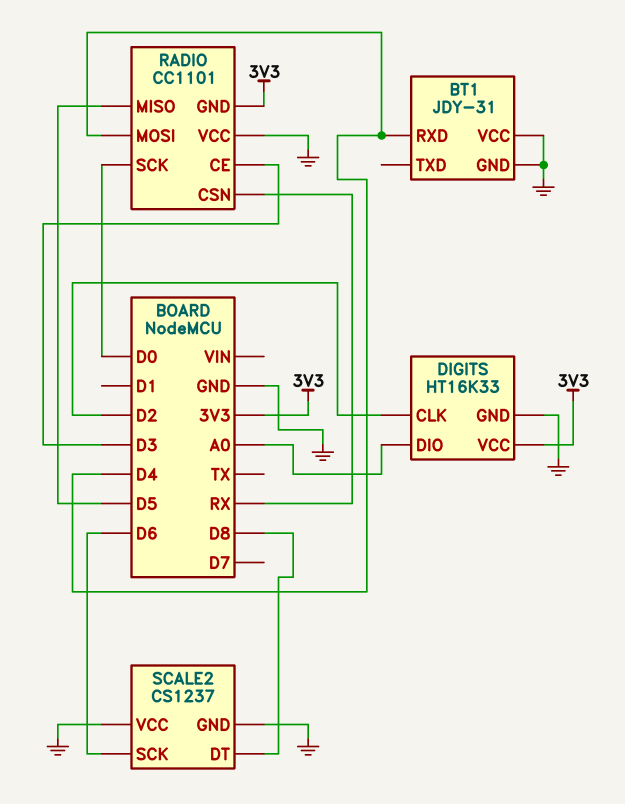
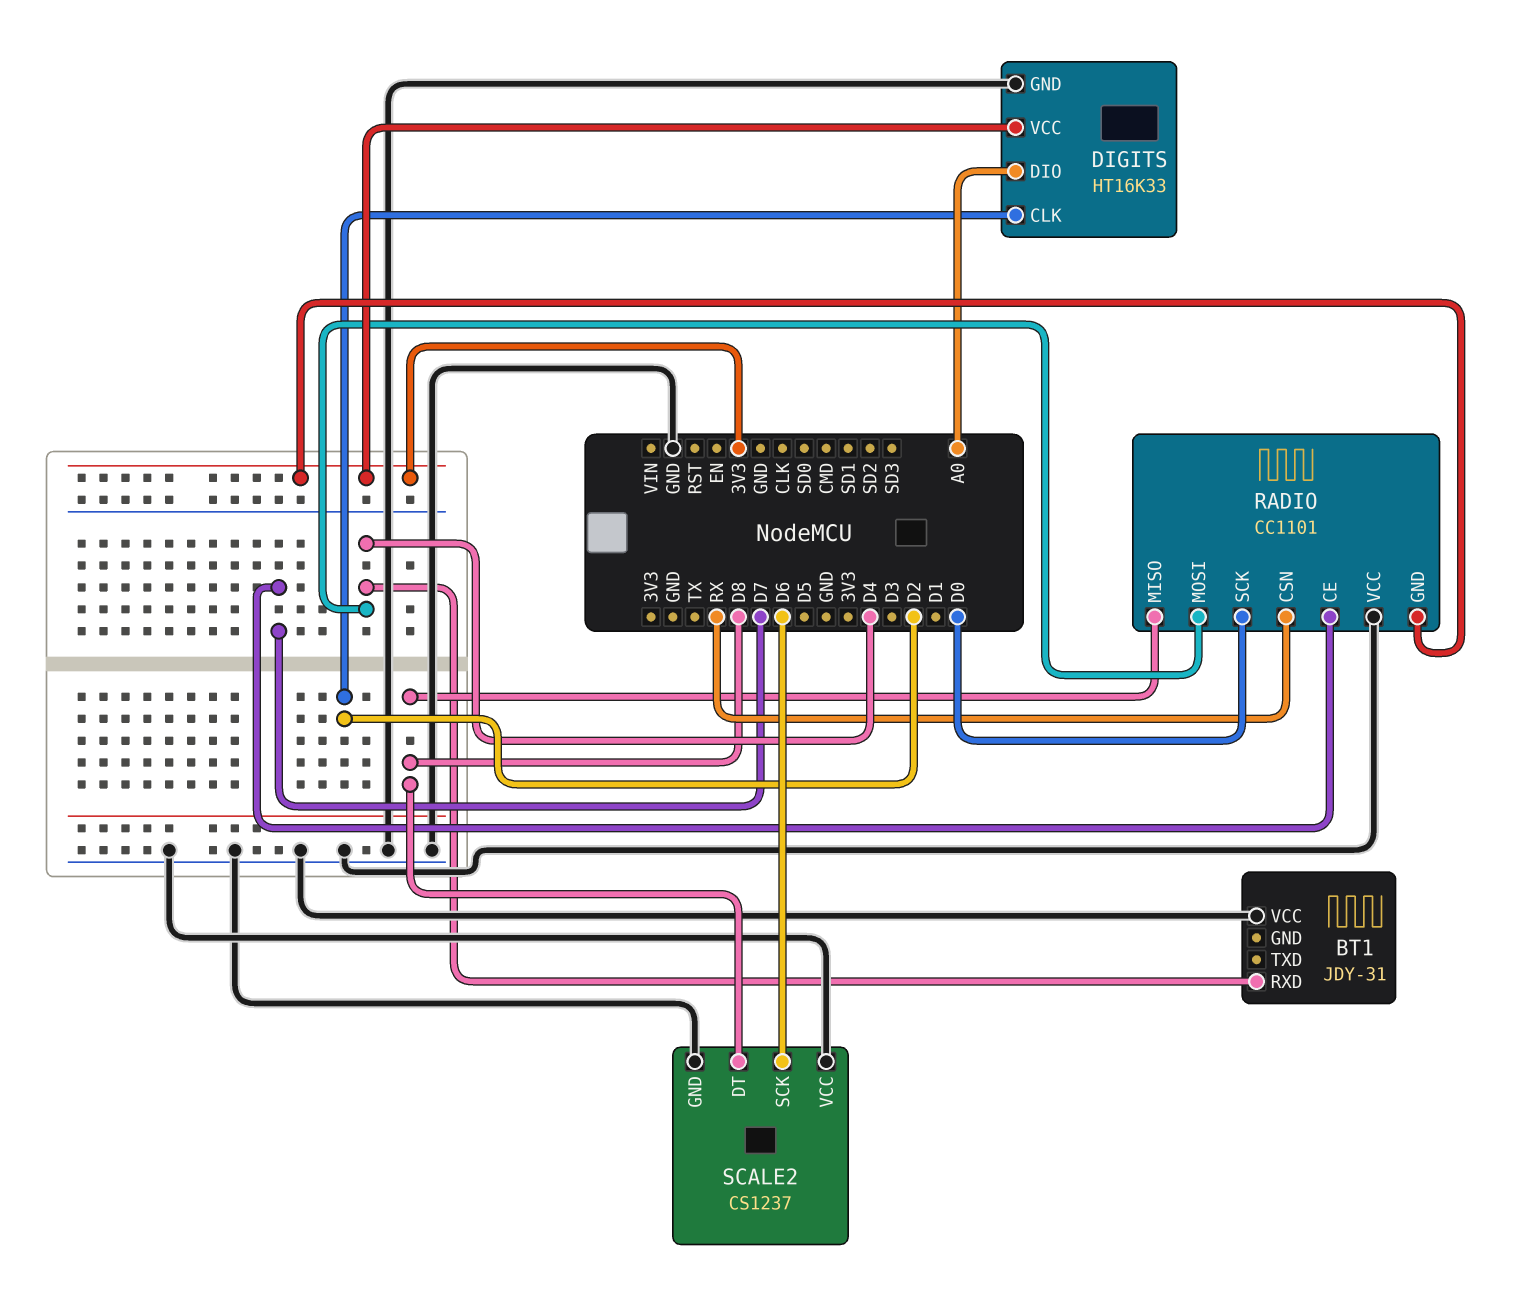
BT1 pin GND: GND -> none
RADIO pin CE: D3 -> D7
RADIO pin MISO: D5 -> D8

